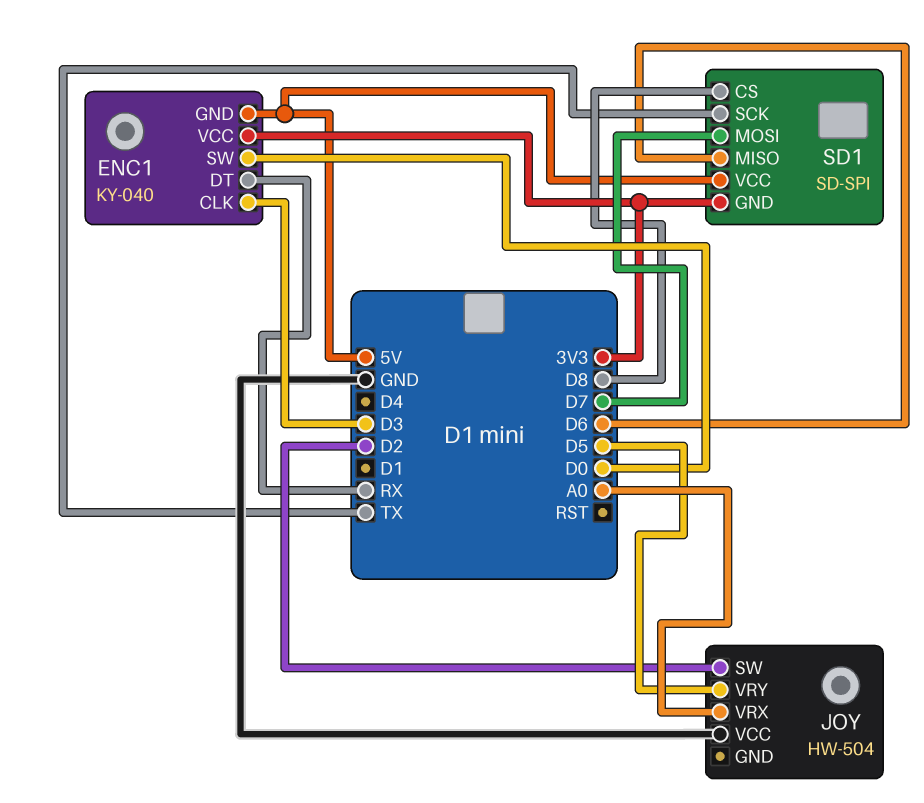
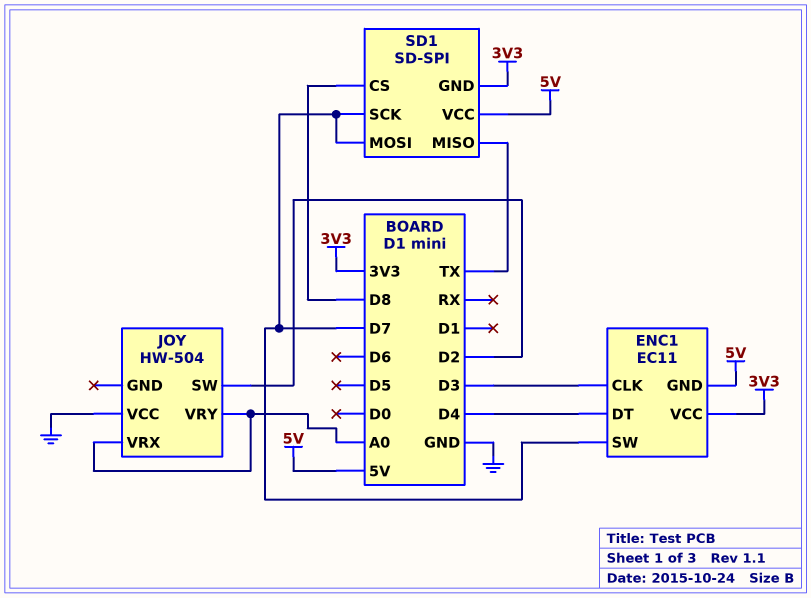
ENC1: KY-040 -> EC11
ENC1 pin DT: RX -> D4
ENC1 pin SW: D0 -> D7
JOY pin VRY: D5 -> A0
SD1 pin MISO: D6 -> TX
SD1 pin SCK: TX -> D7

